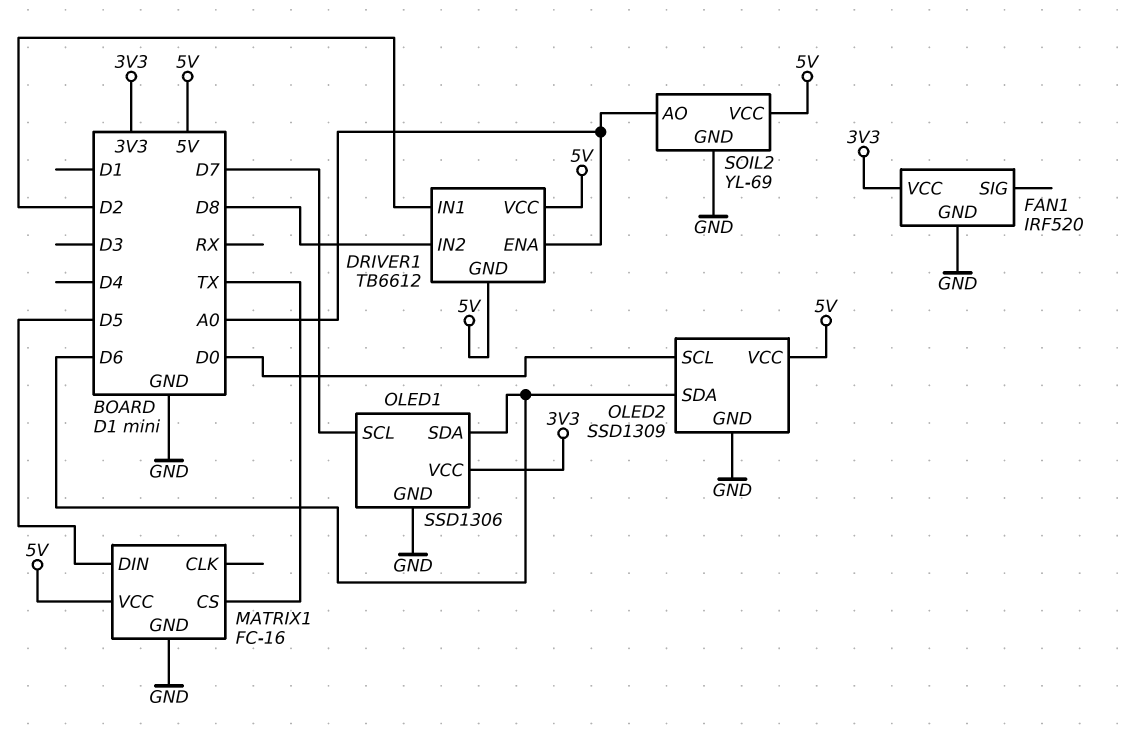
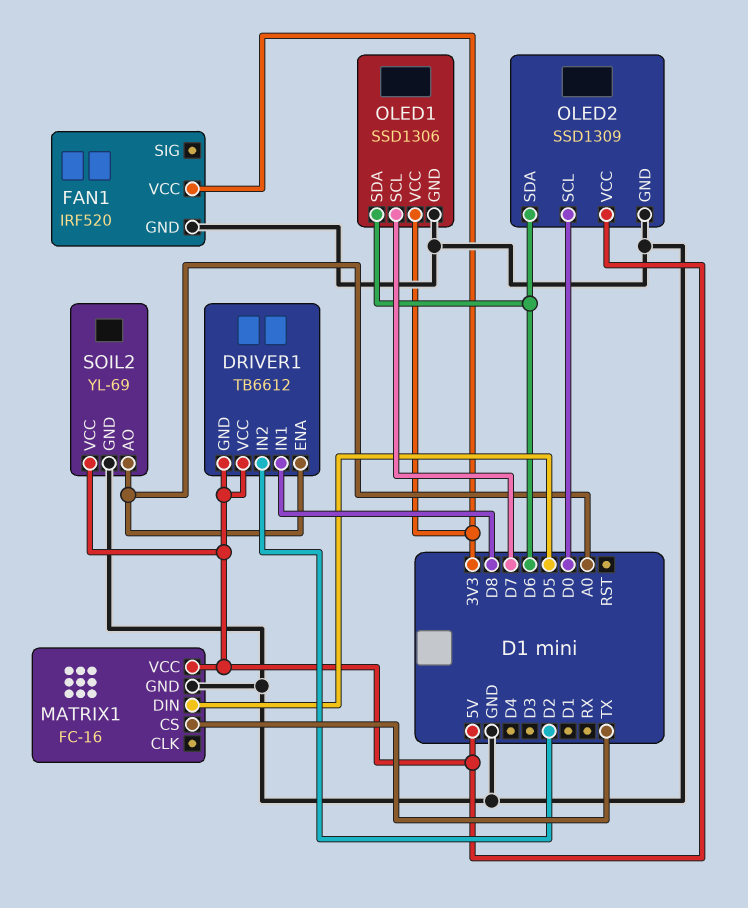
DRIVER1 pin IN1: D2 -> D8
DRIVER1 pin IN2: D8 -> D2

